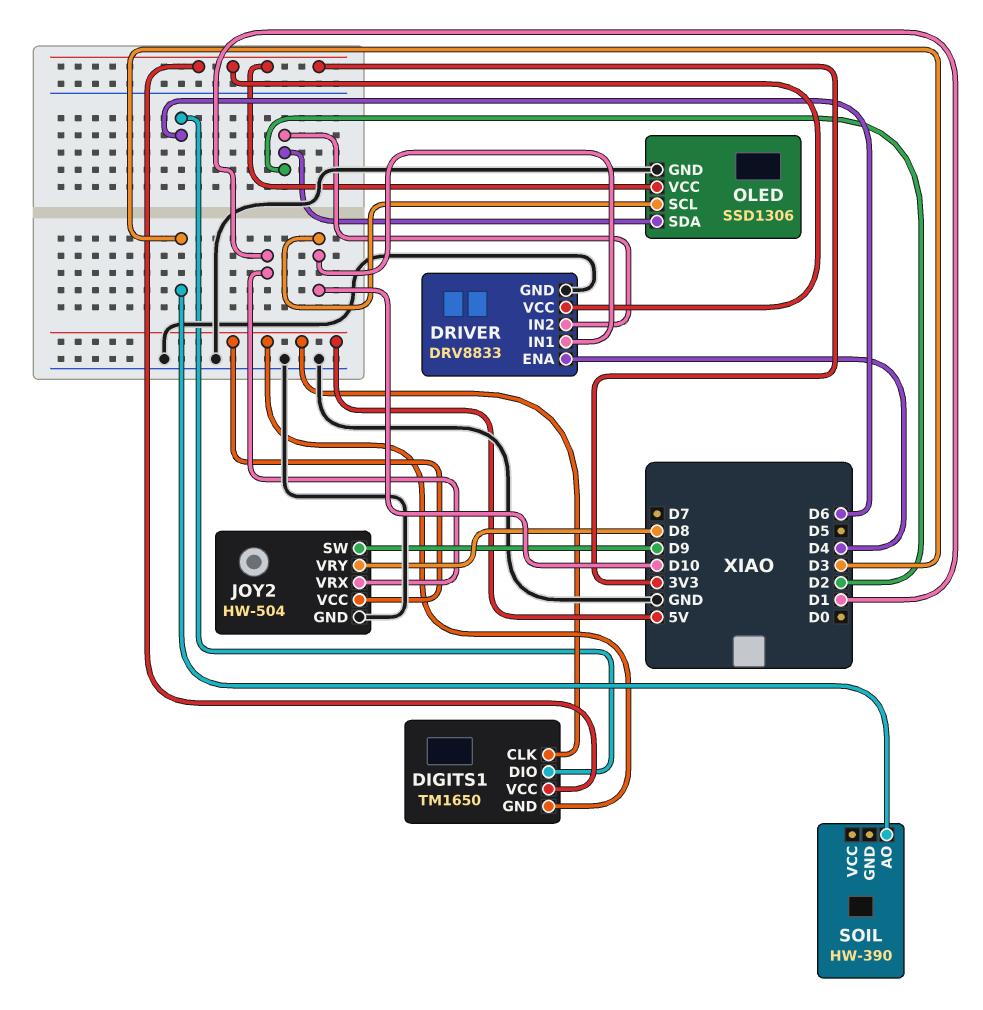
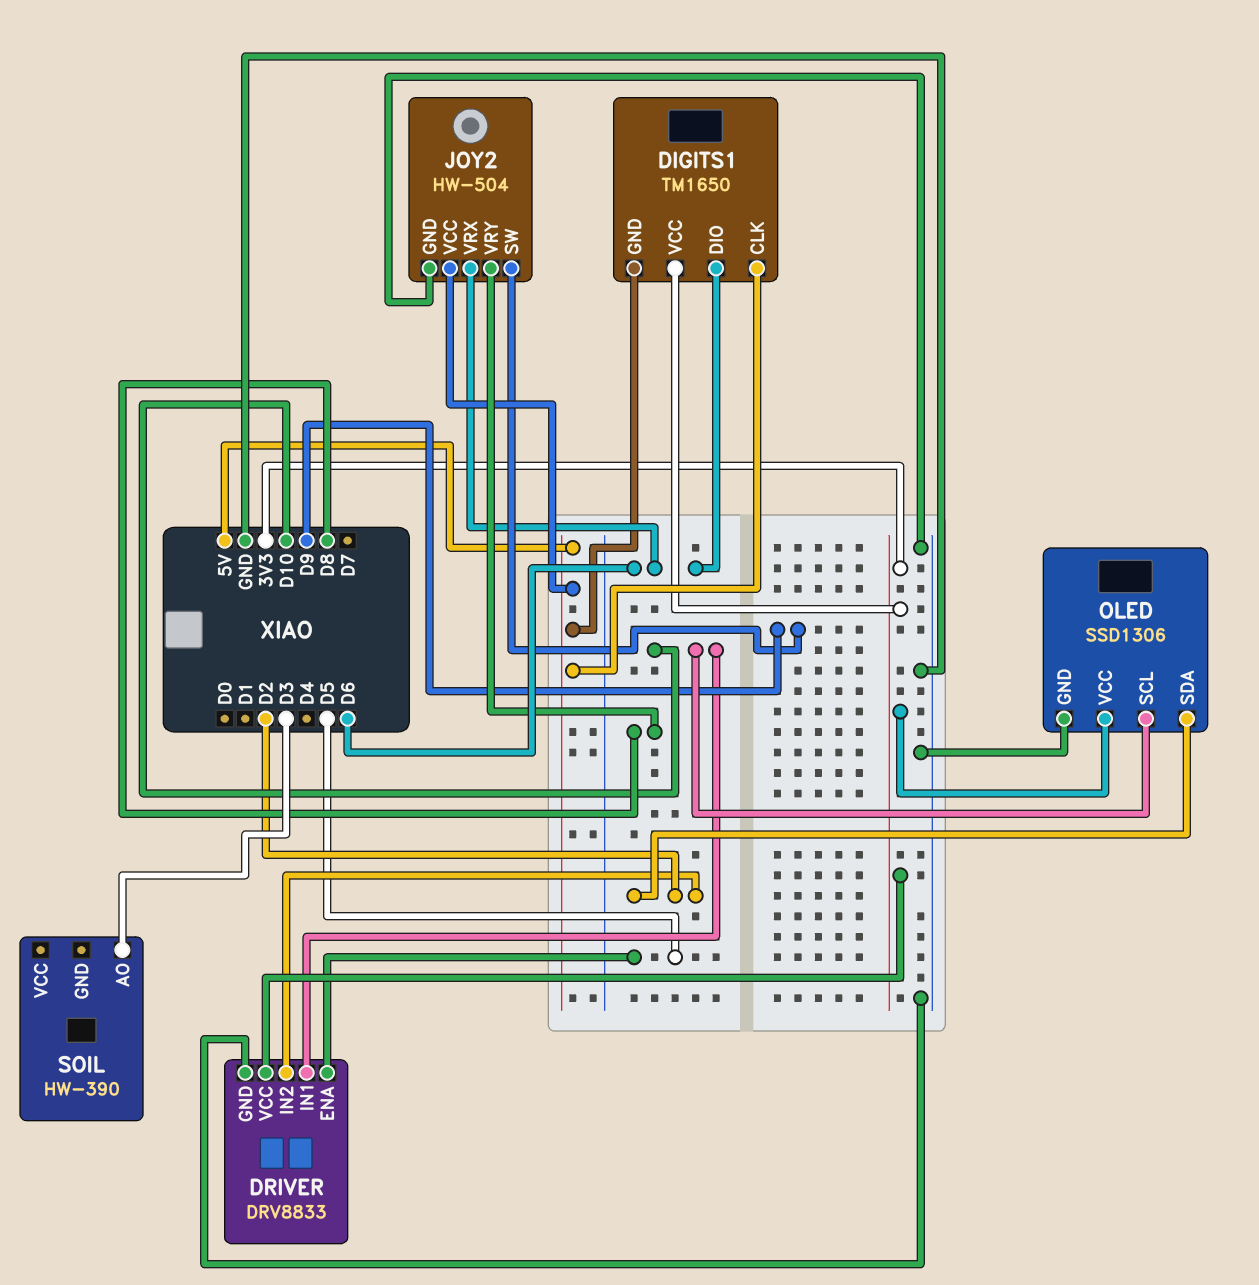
DRIVER pin ENA: D4 -> D5
JOY2 pin VRX: D1 -> D6

